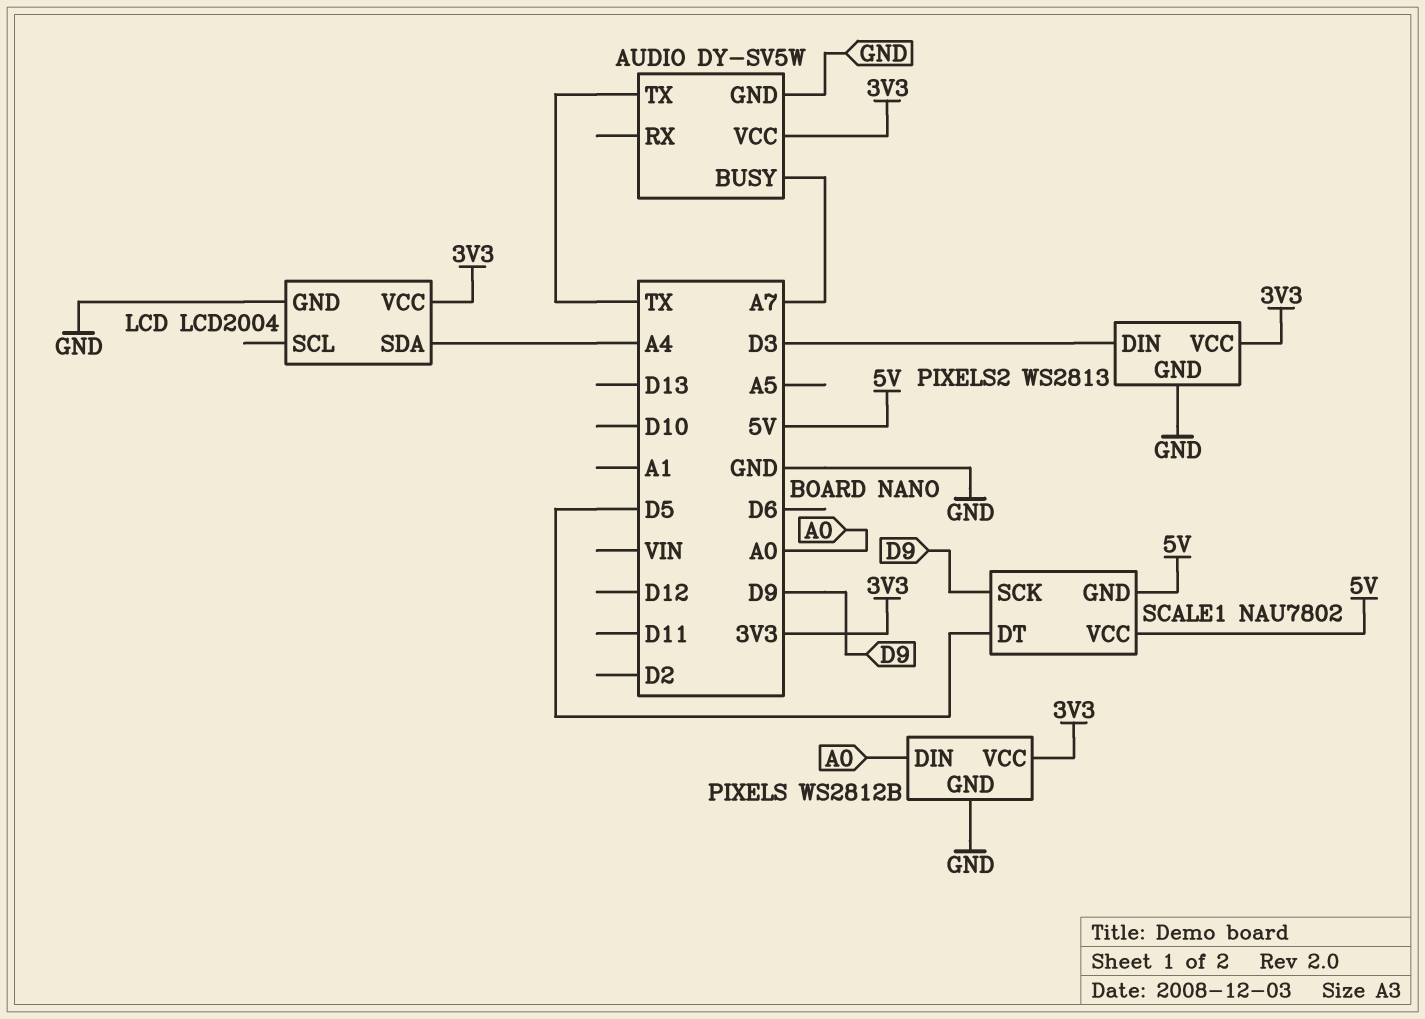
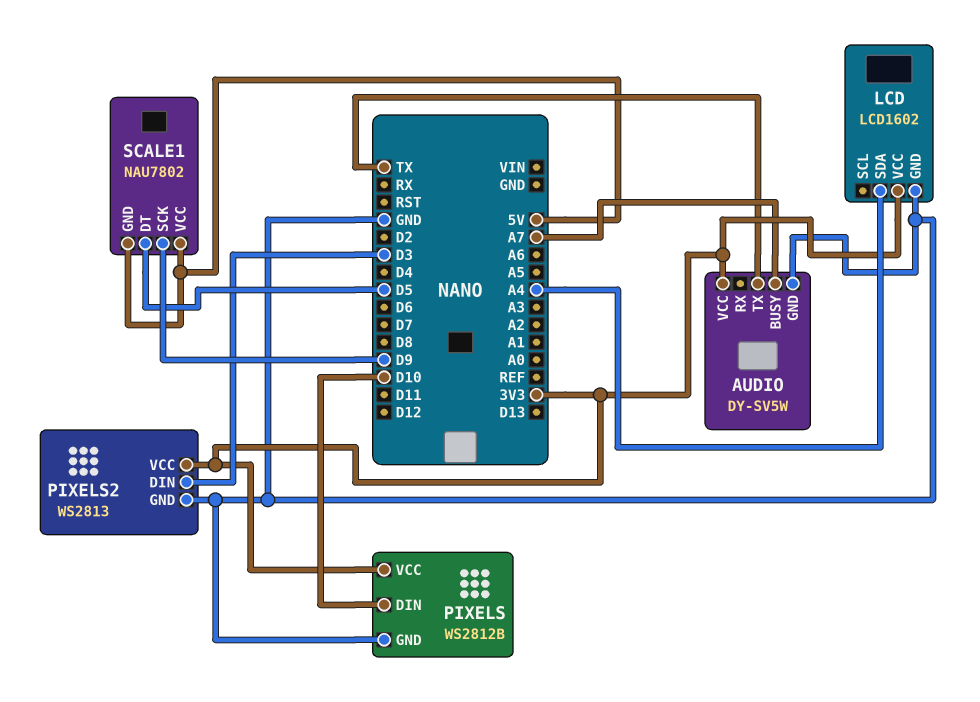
LCD: LCD2004 -> LCD1602
PIXELS pin DIN: A0 -> D10

